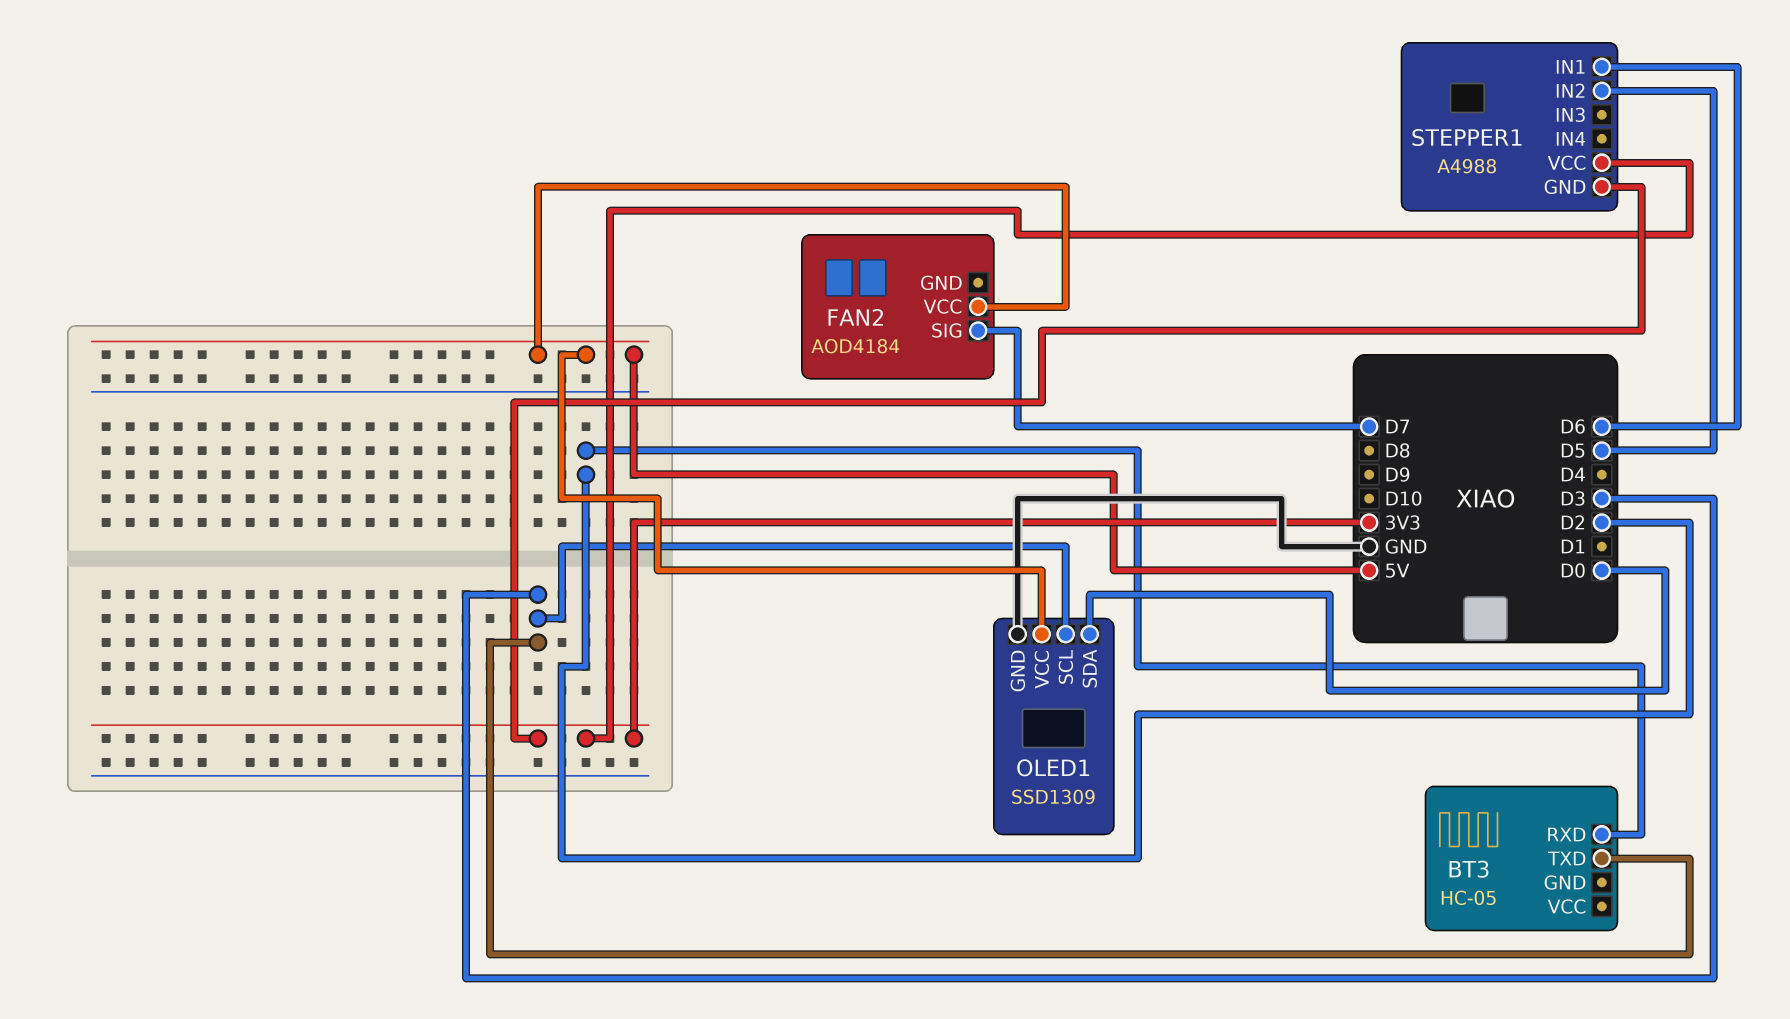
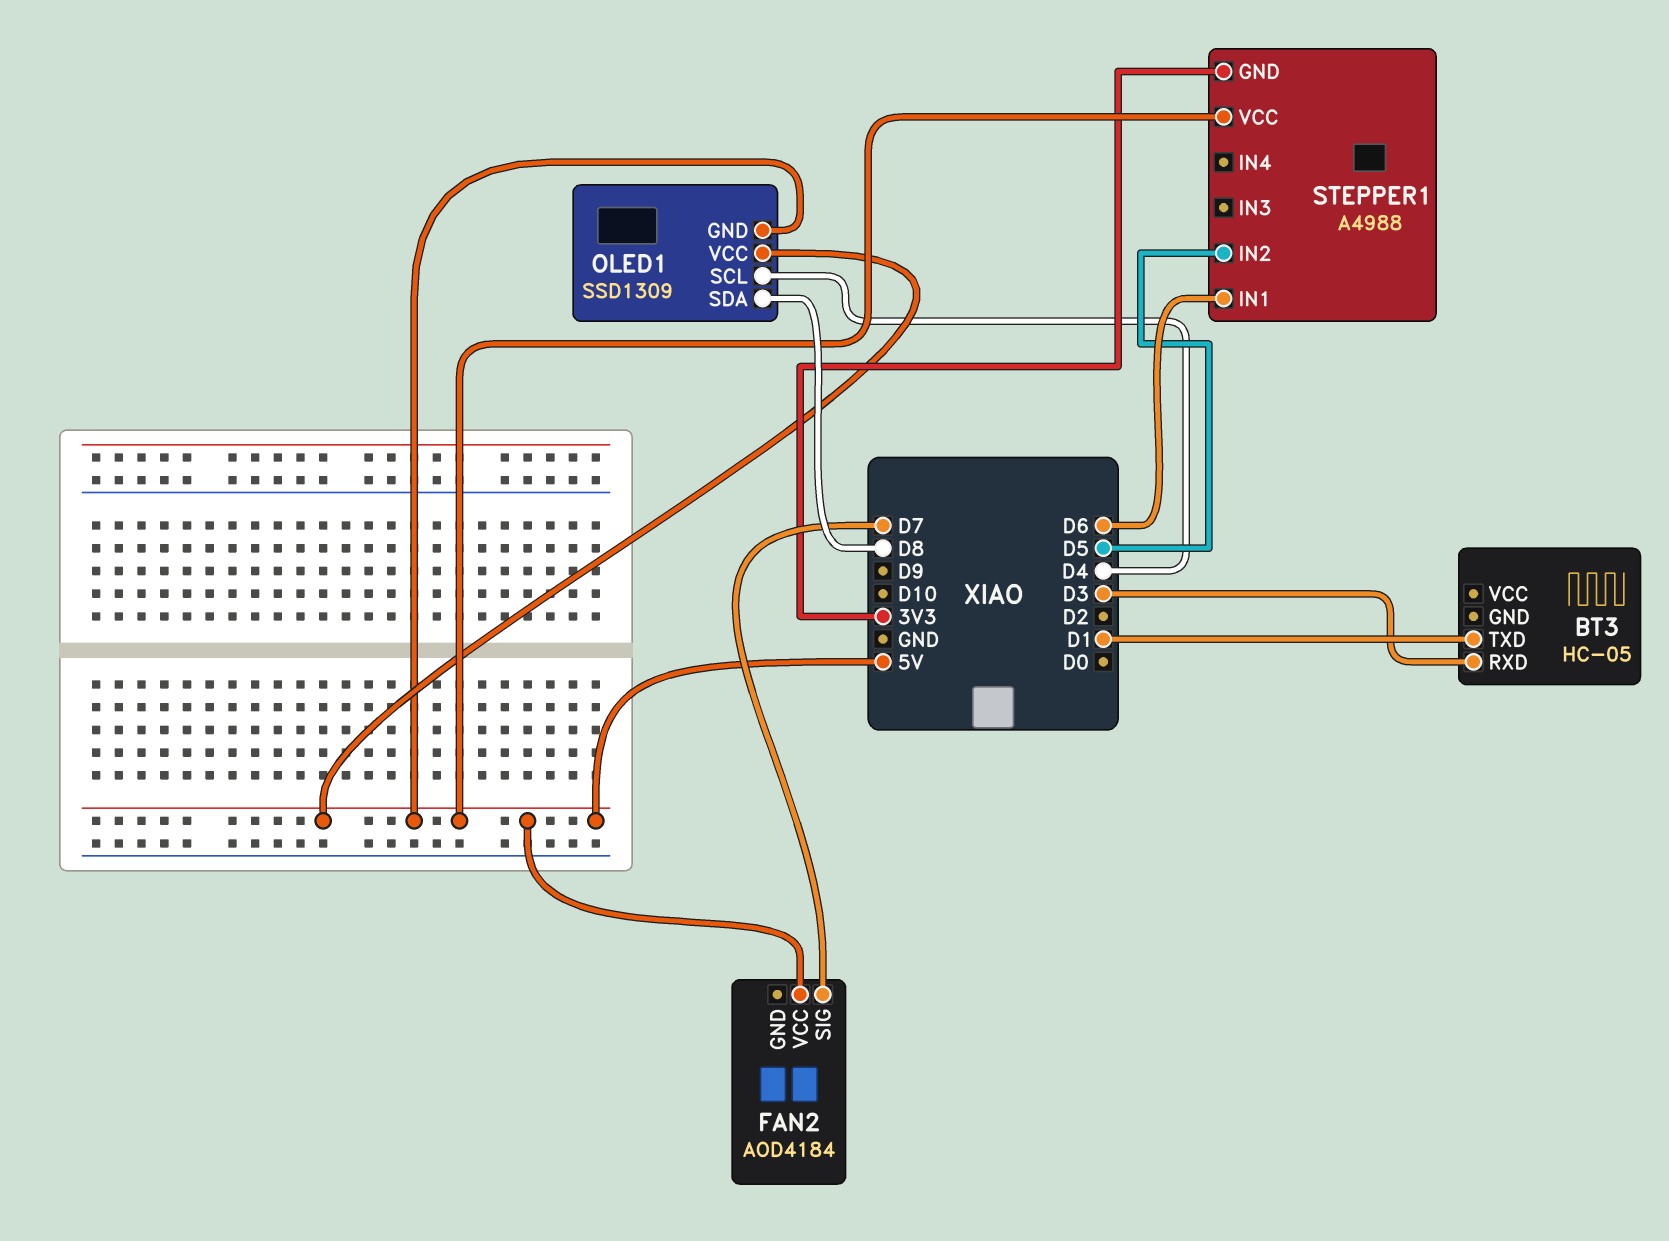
BT3 pin RXD: D2 -> D3
BT3 pin TXD: D3 -> D1
OLED1 pin GND: GND -> 5V
OLED1 pin SCL: D3 -> D4
OLED1 pin SDA: D0 -> D8
STEPPER1 pin VCC: 3V3 -> 5V

